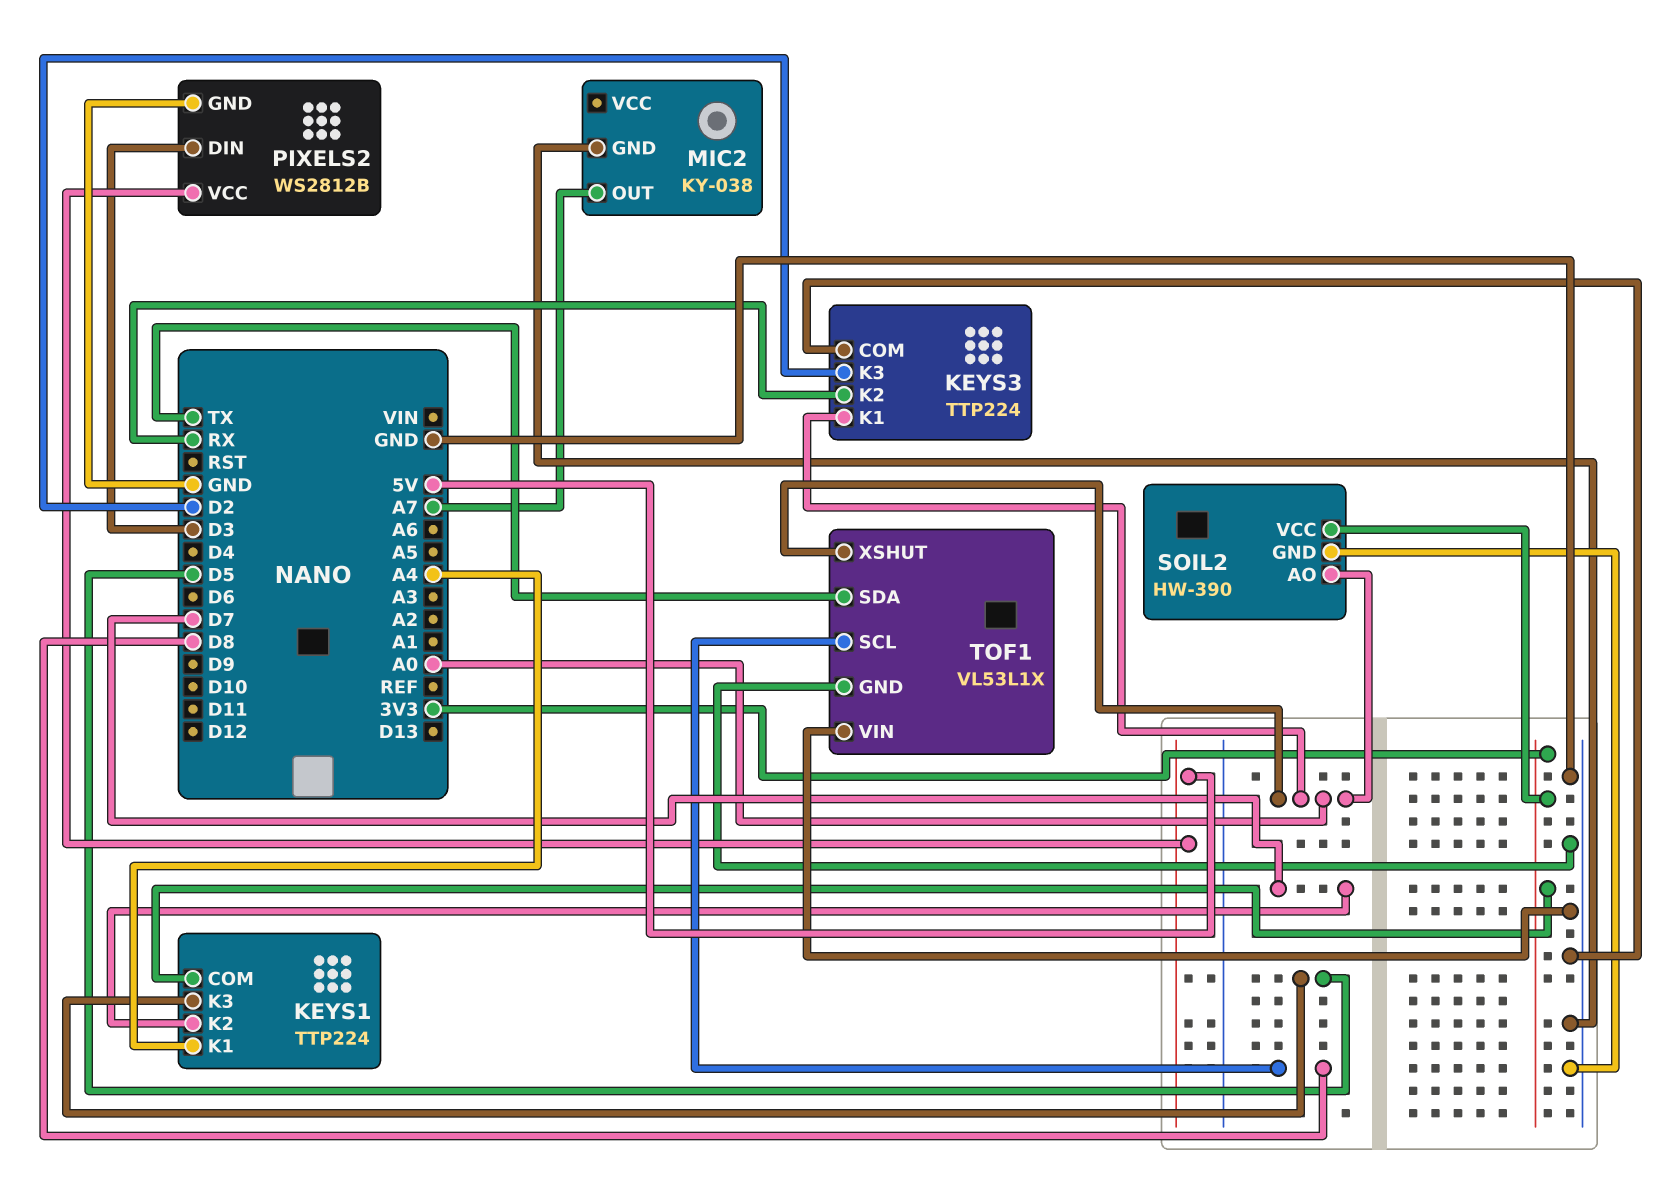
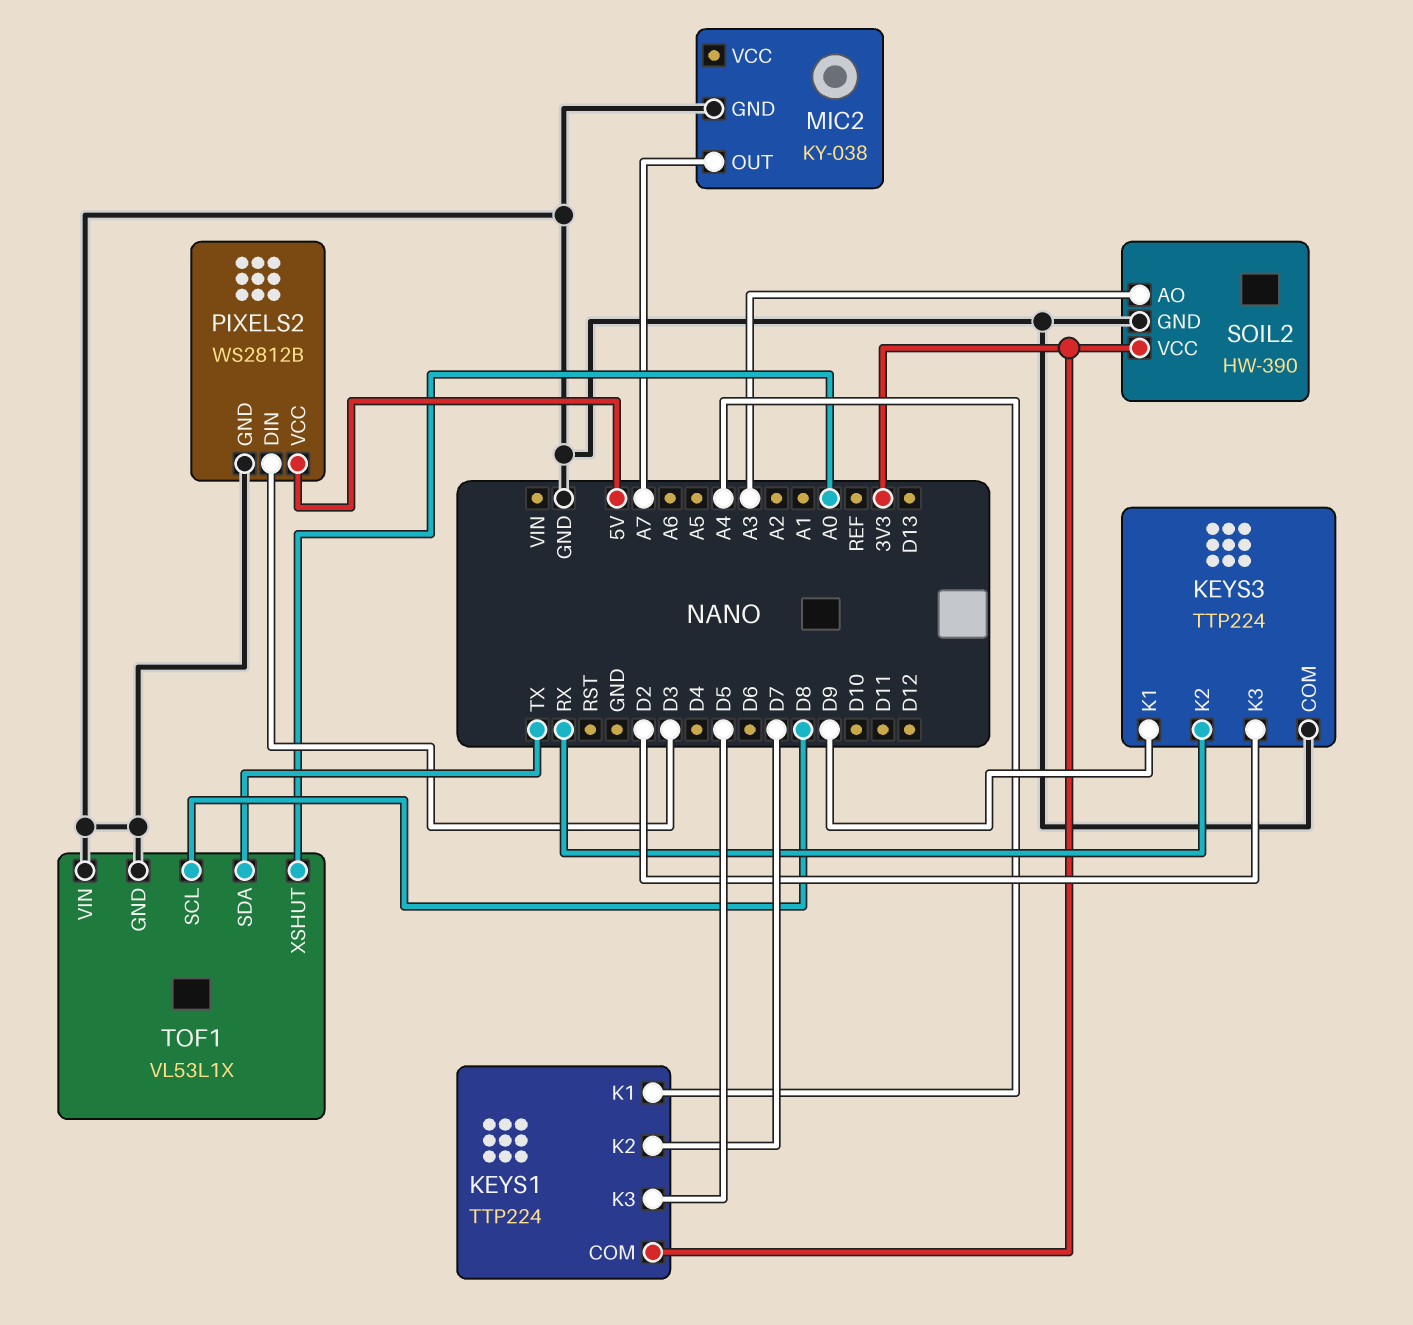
KEYS3 pin K1: A0 -> D9
SOIL2 pin AO: A0 -> A3

